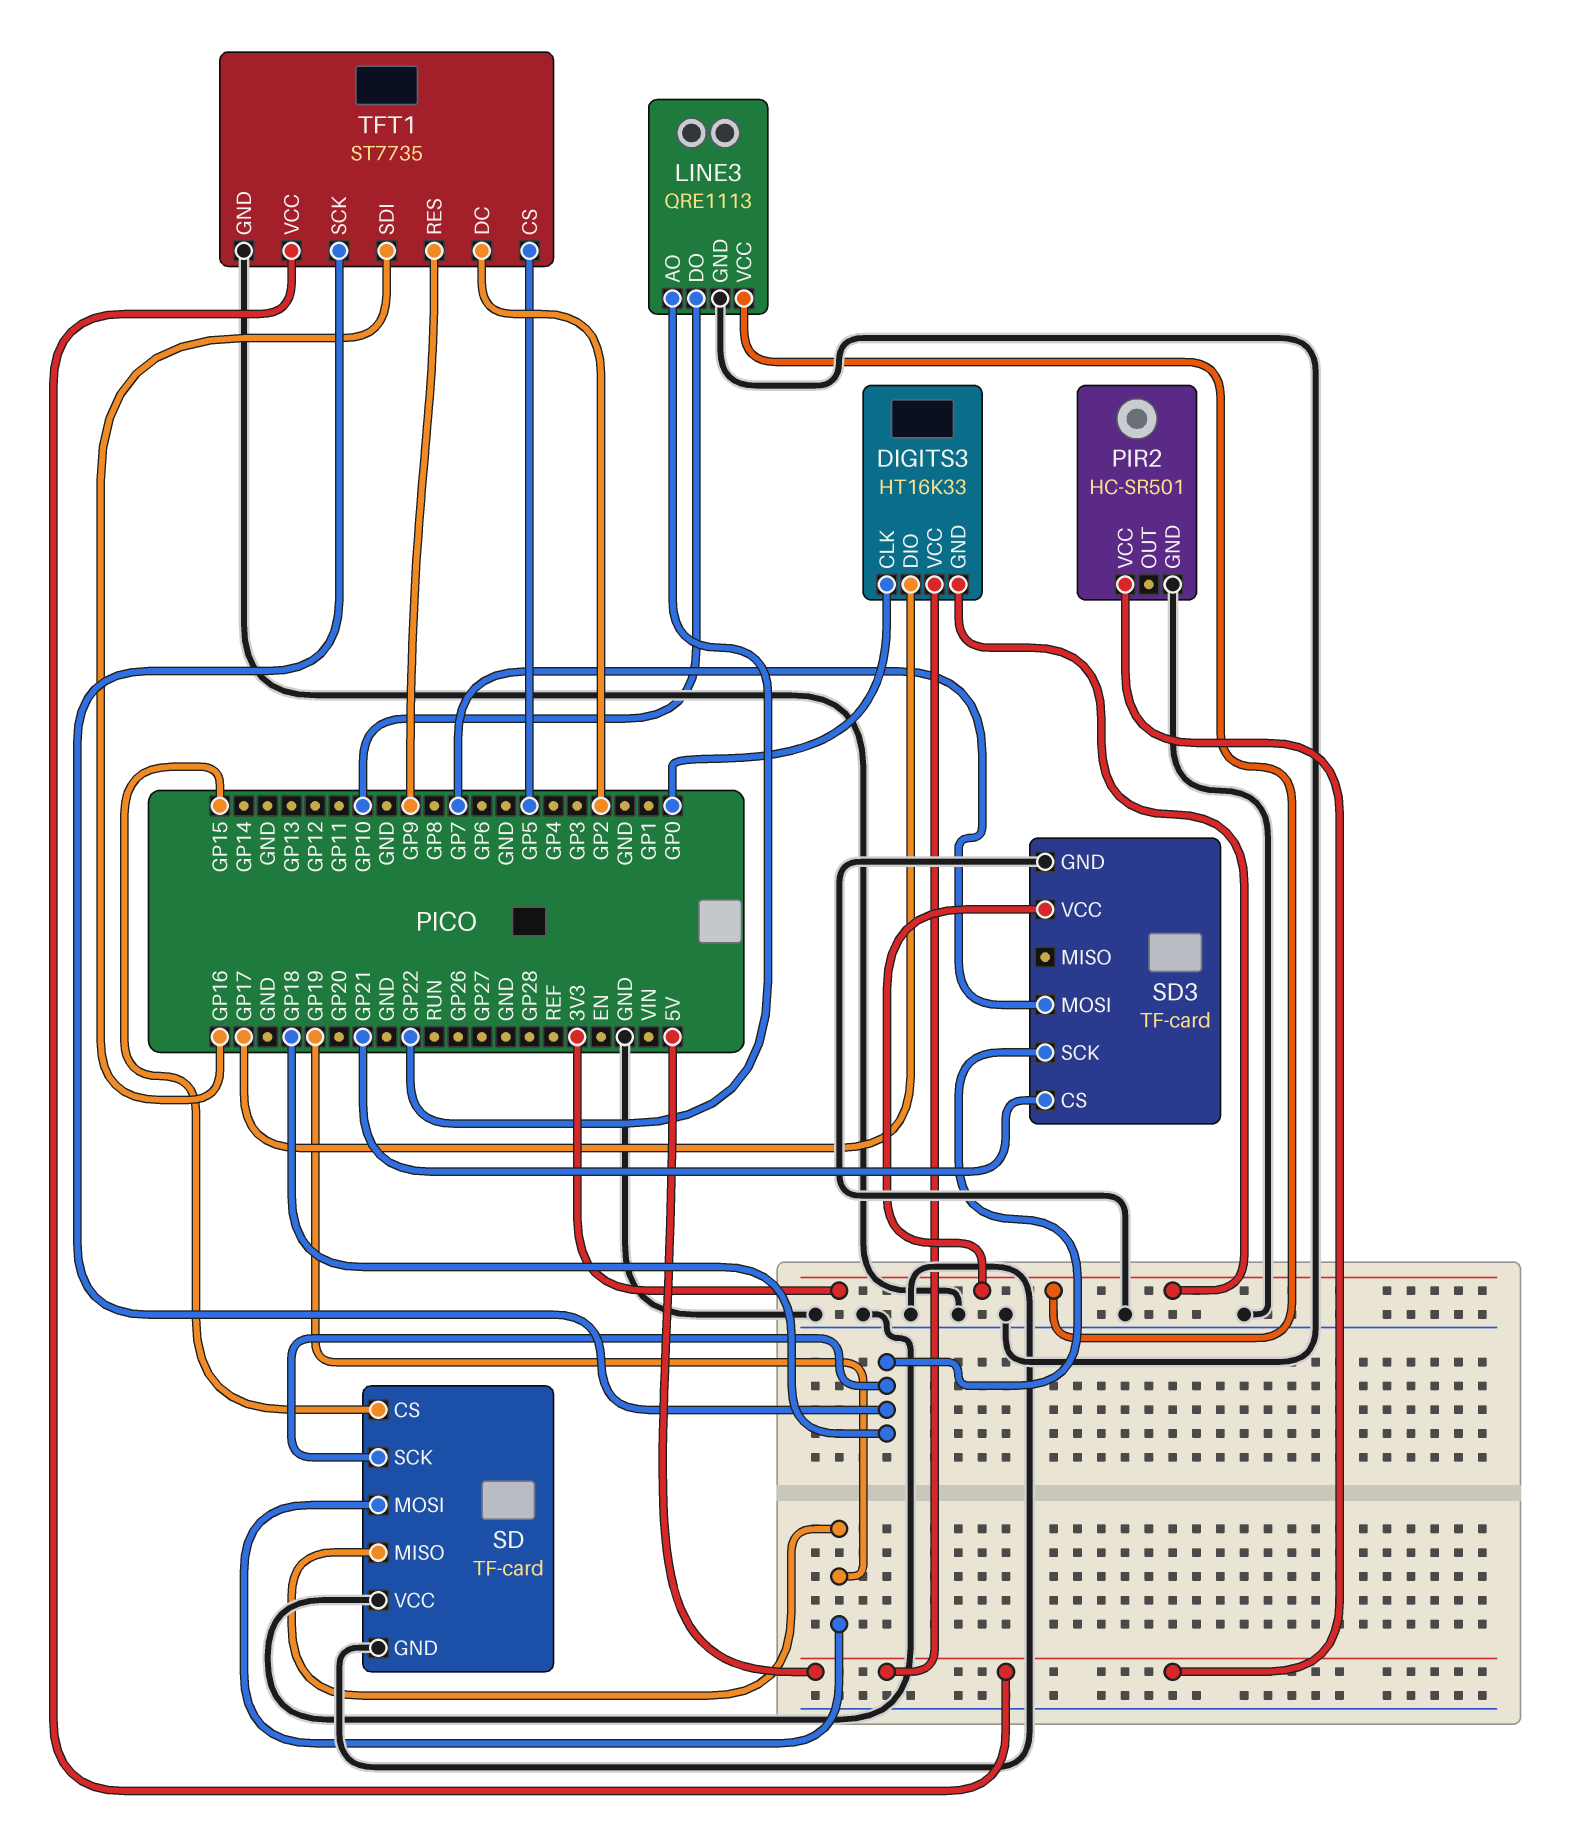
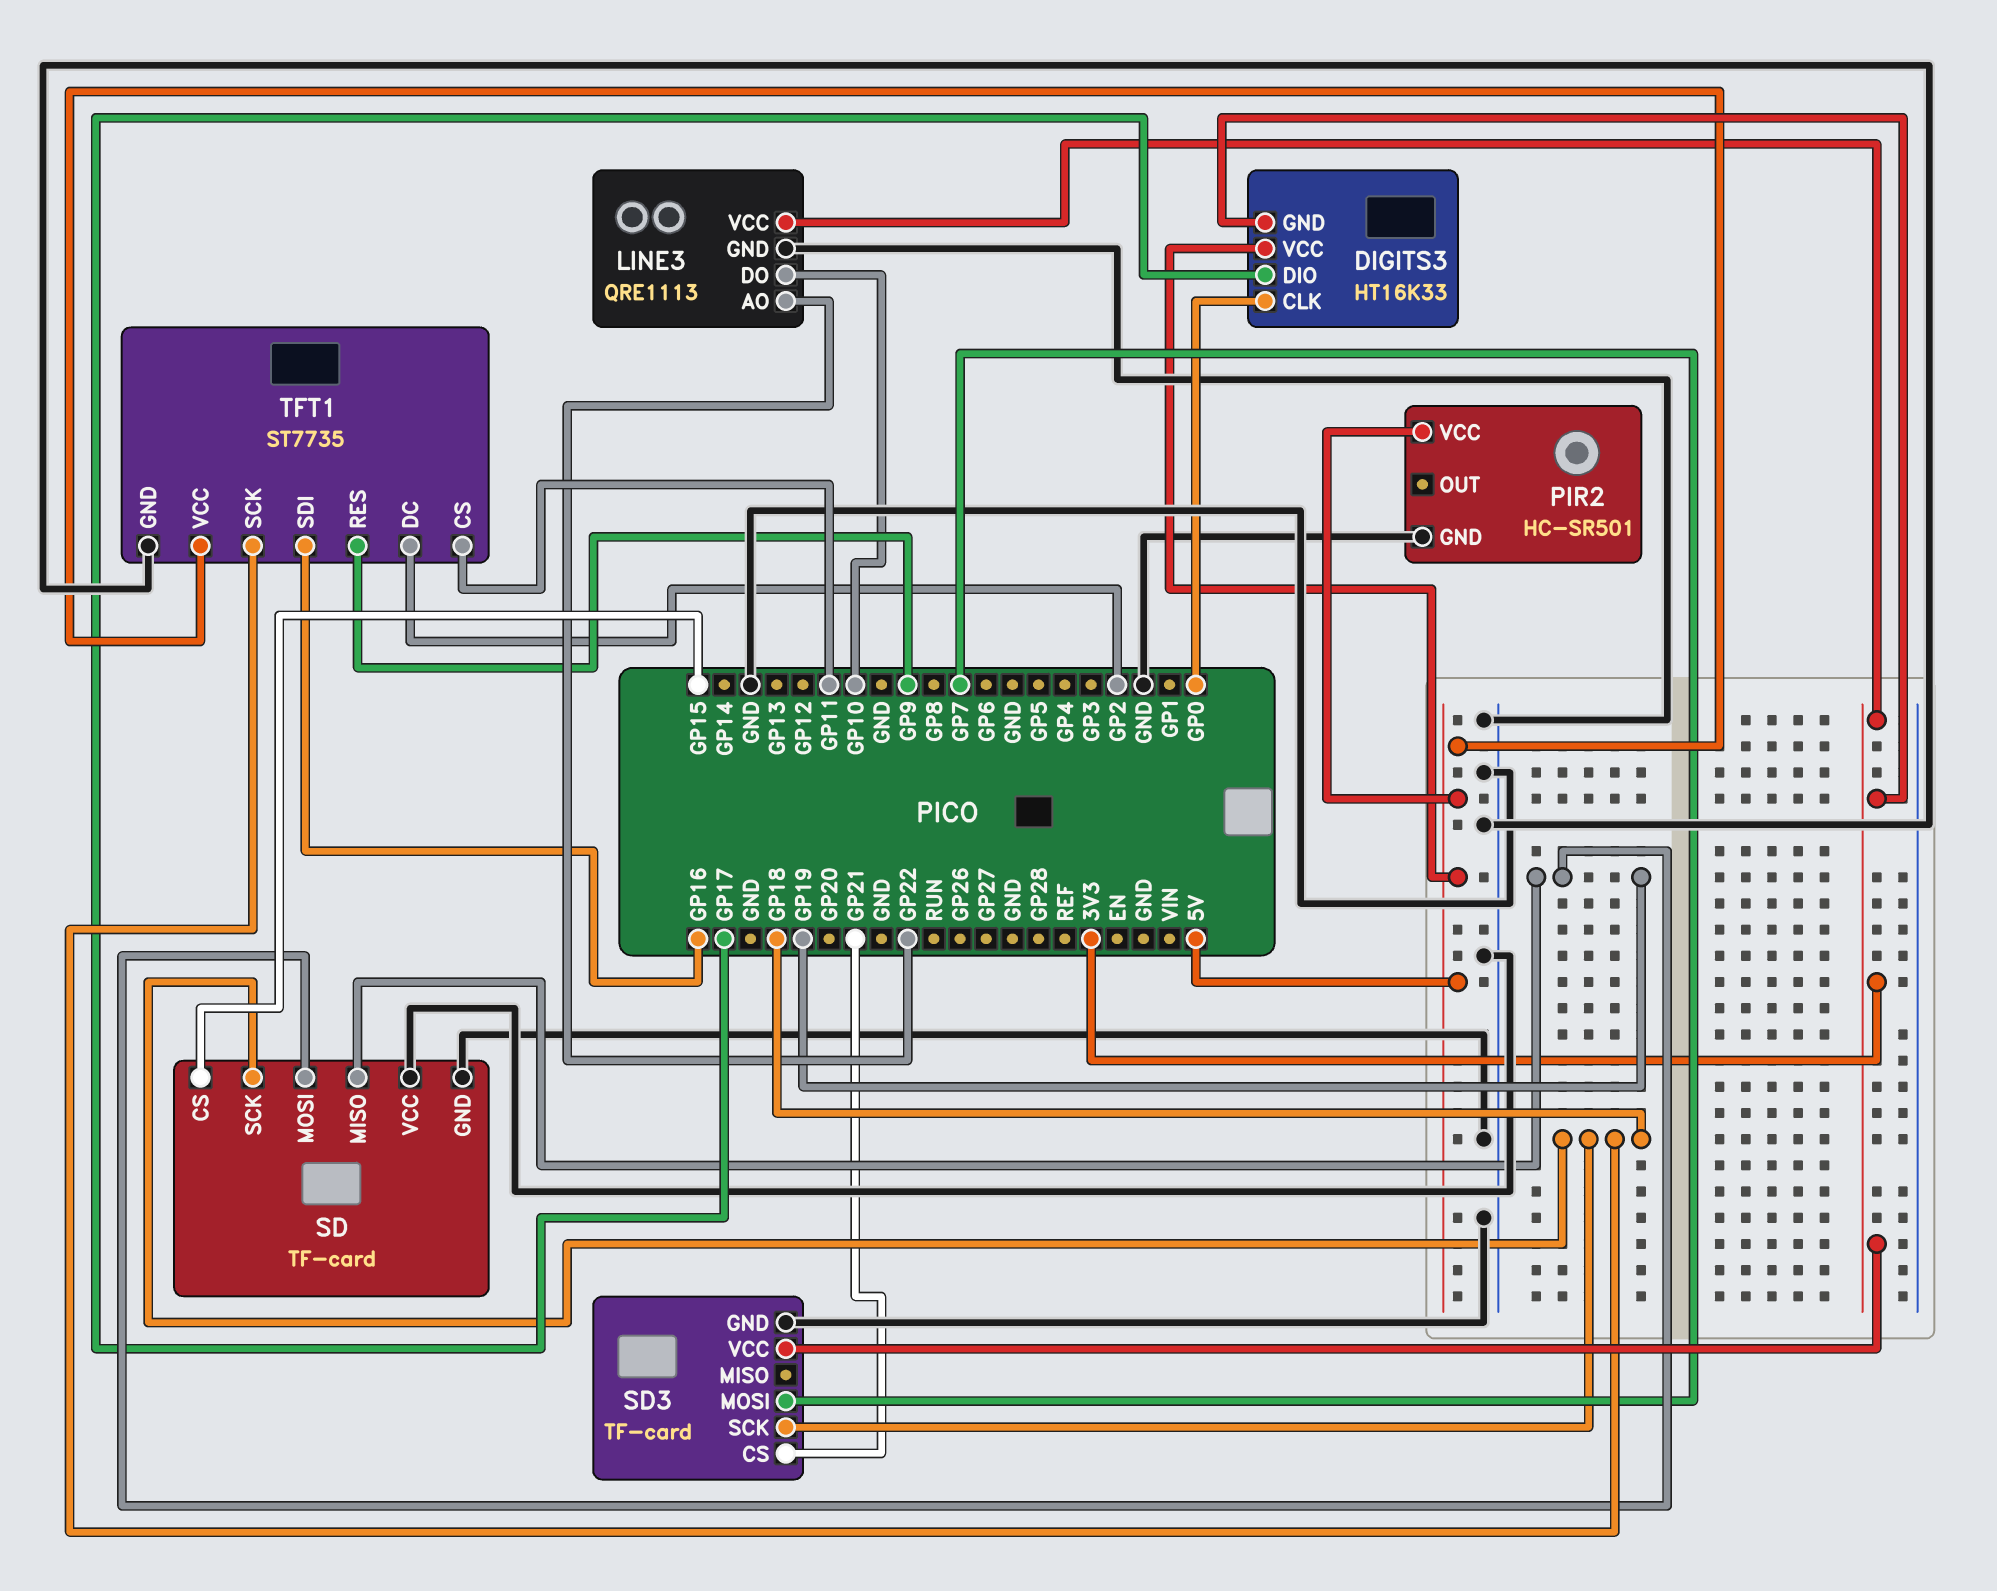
TFT1 pin CS: GP5 -> GP11

